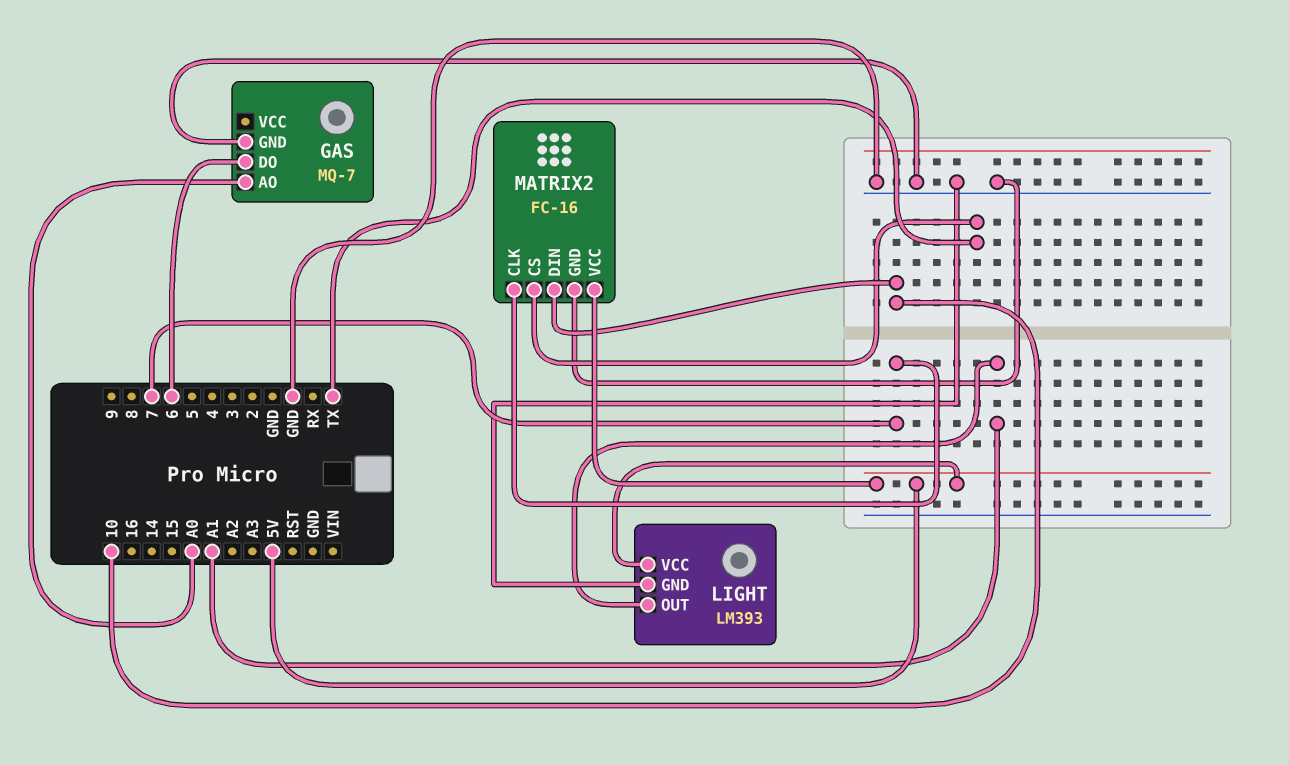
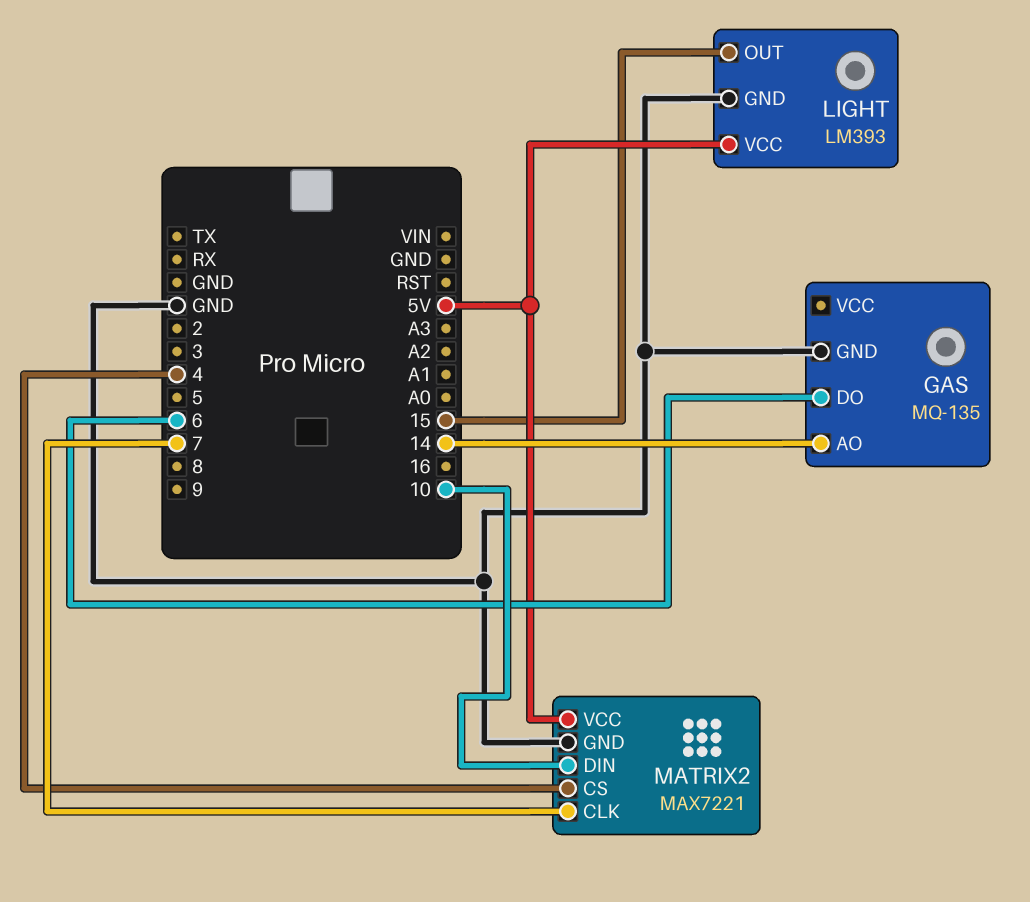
GAS: MQ-7 -> MQ-135
GAS pin AO: A0 -> 14
LIGHT pin OUT: A1 -> 15
MATRIX2: FC-16 -> MAX7221
MATRIX2 pin CS: TX -> 4

